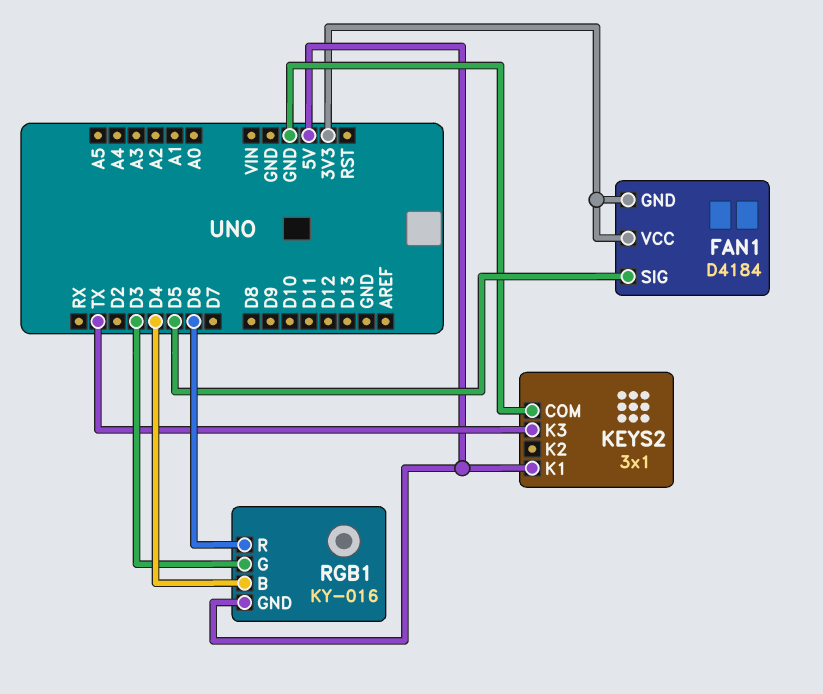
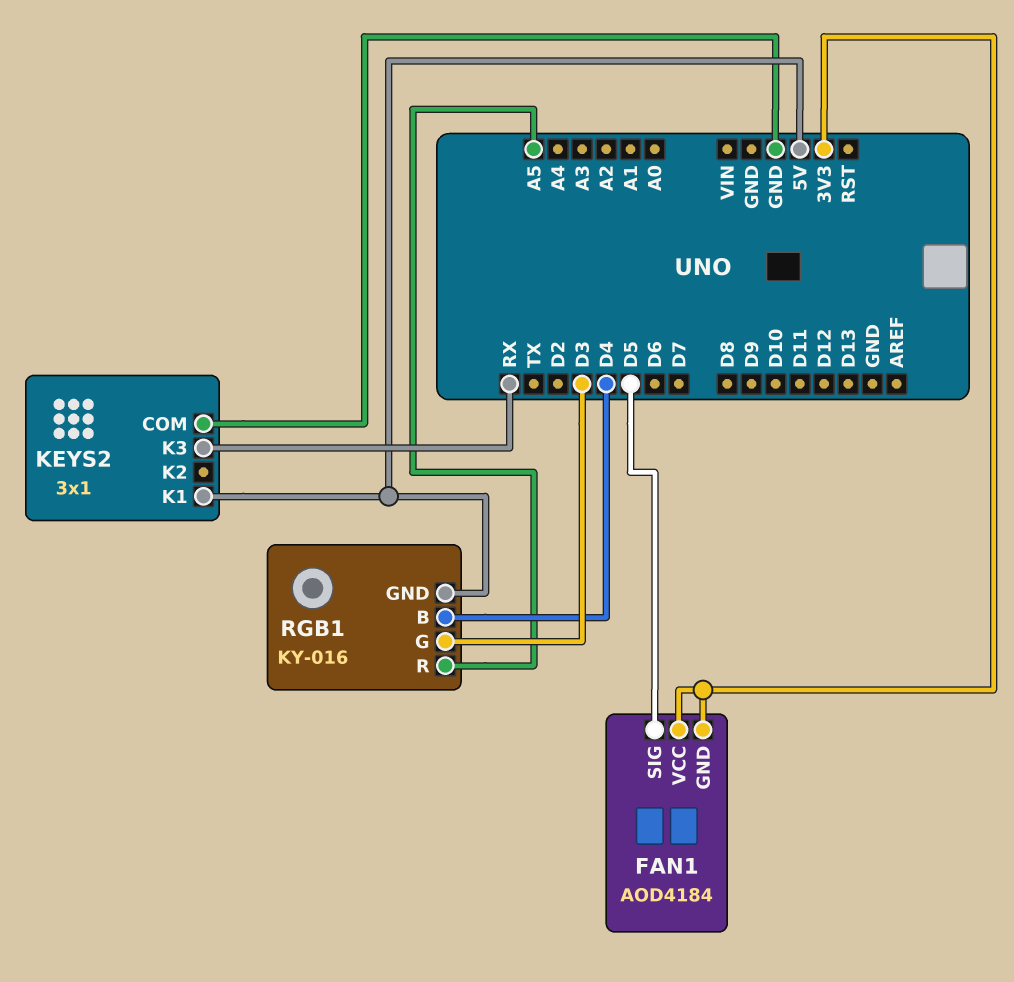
FAN1: D4184 -> AOD4184
KEYS2 pin K3: TX -> RX
RGB1 pin R: D6 -> A5

